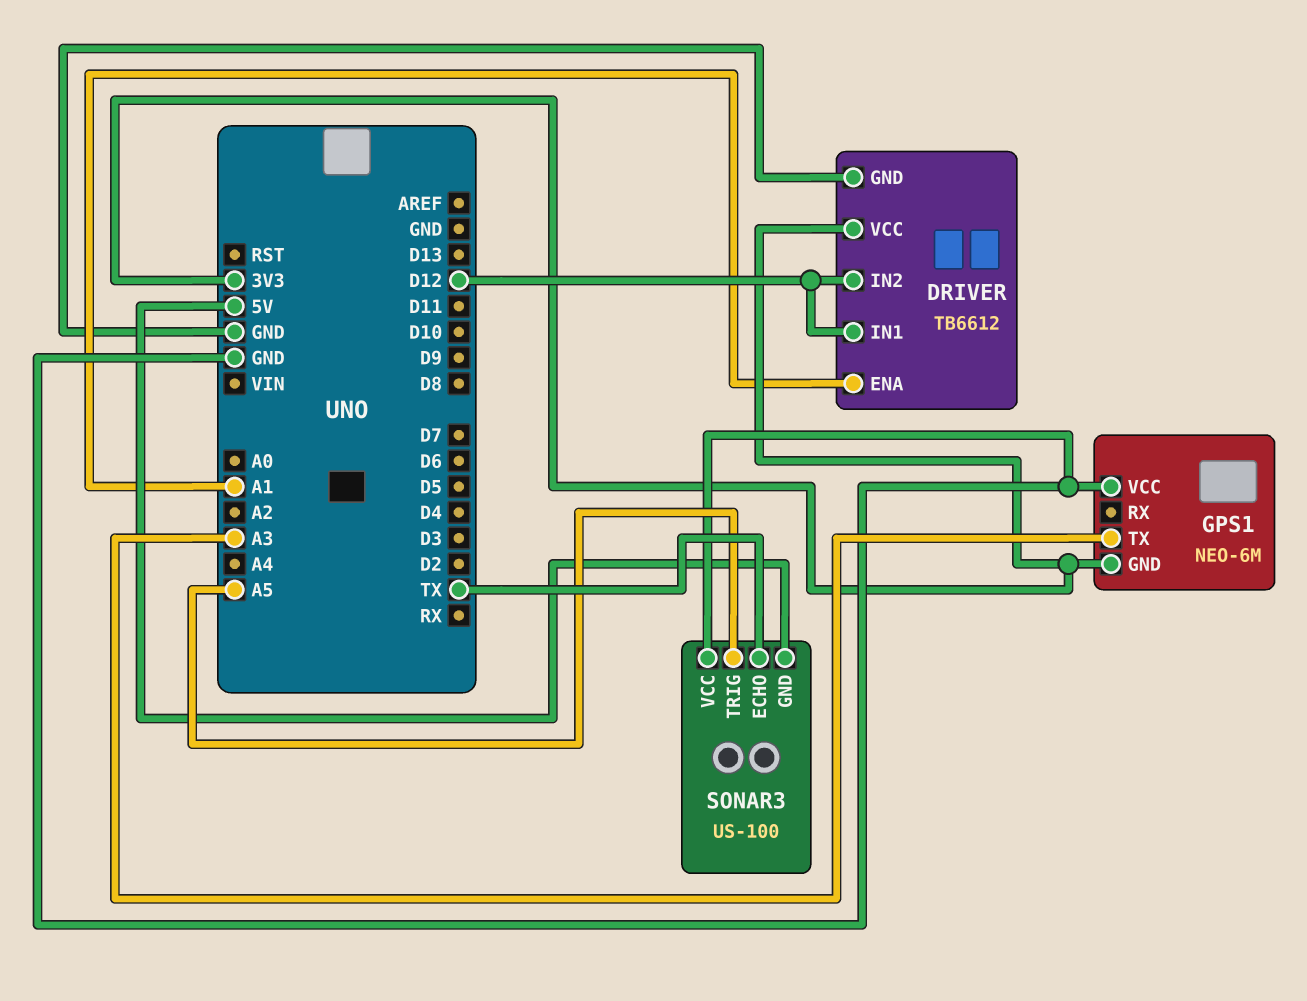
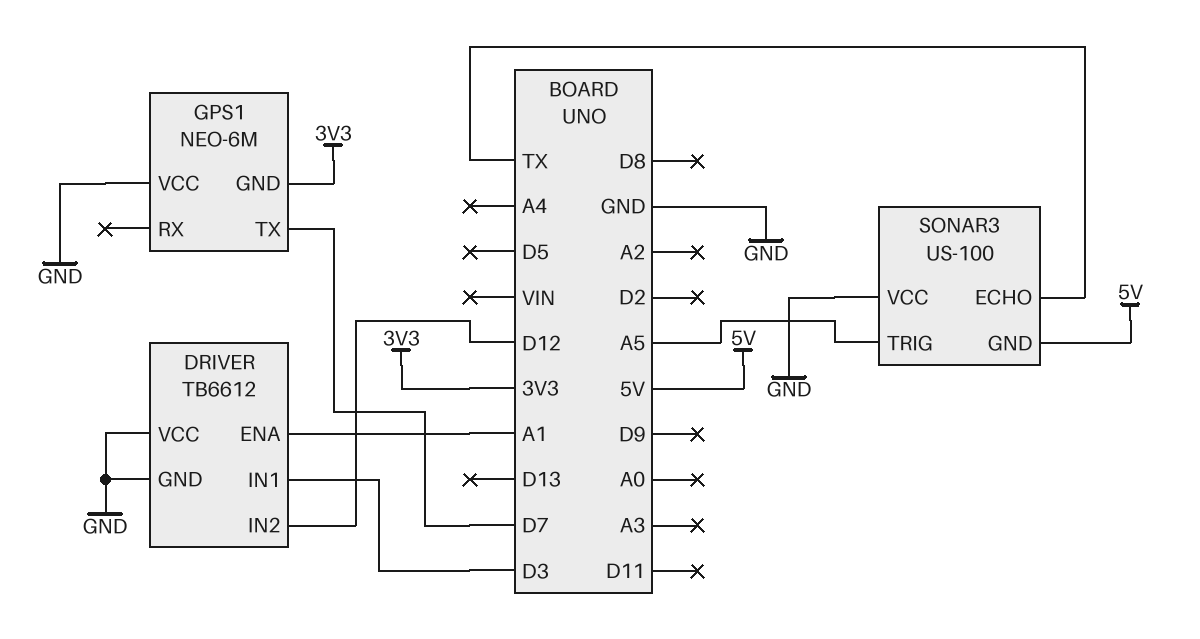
DRIVER pin IN1: D12 -> D3
DRIVER pin VCC: 3V3 -> GND
GPS1 pin TX: A3 -> D7

